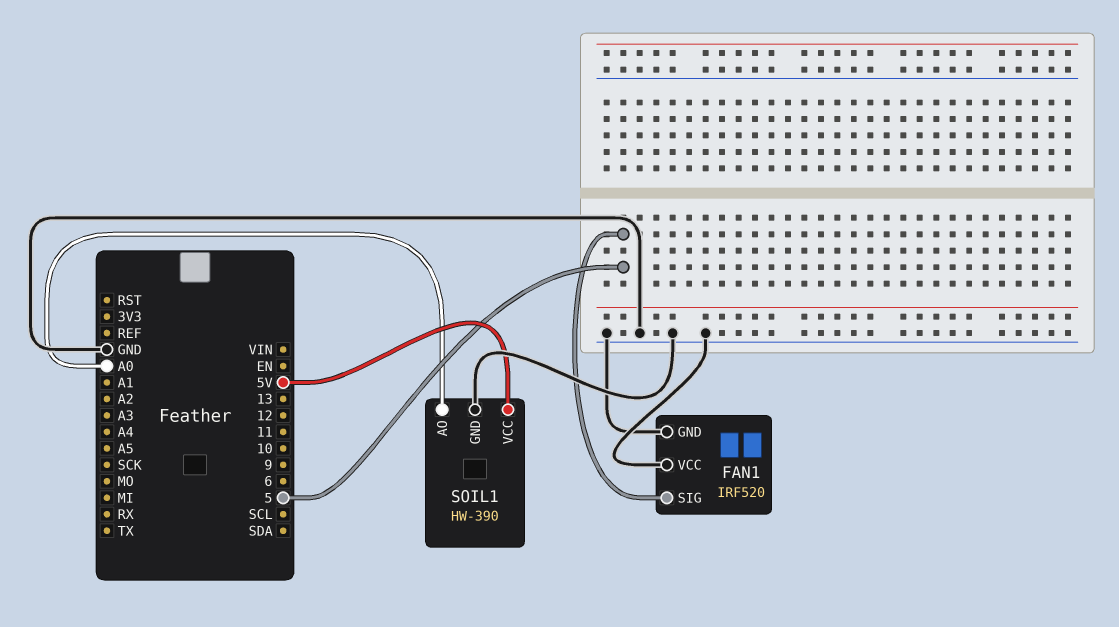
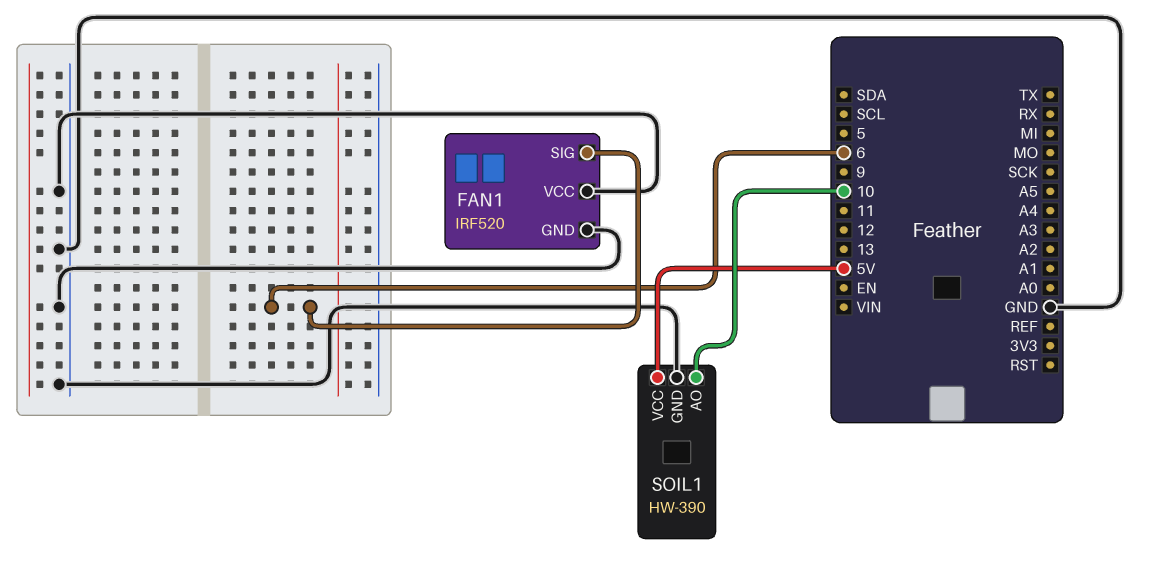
FAN1 pin SIG: 5 -> 6
SOIL1 pin AO: A0 -> 10

